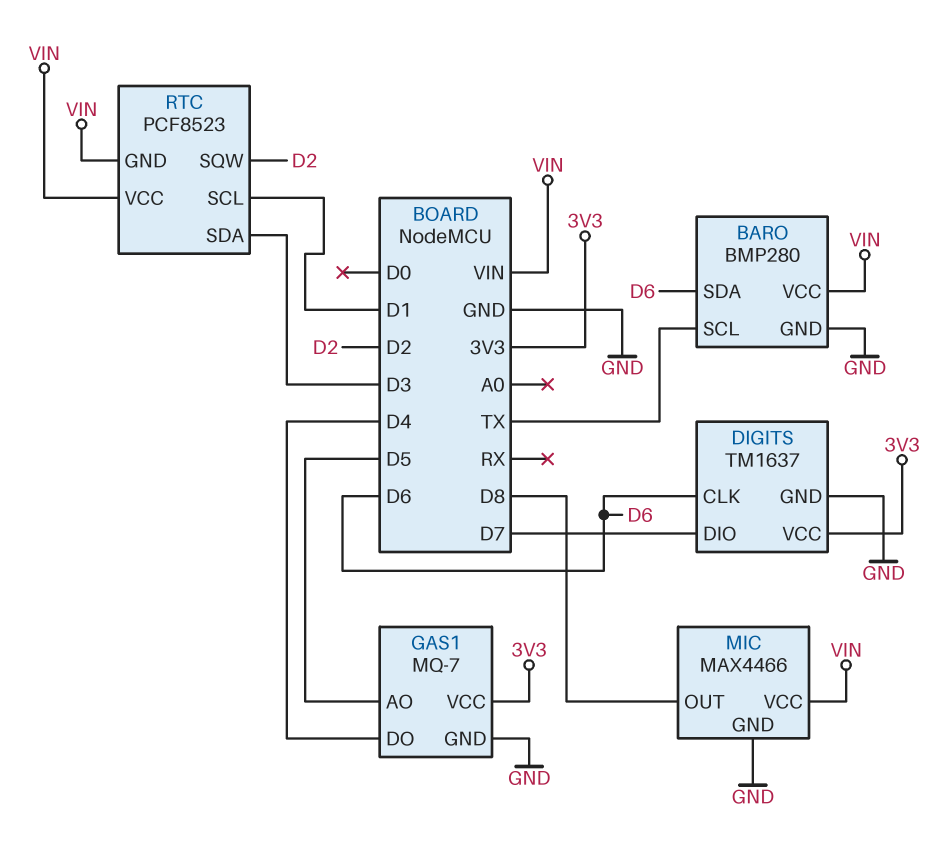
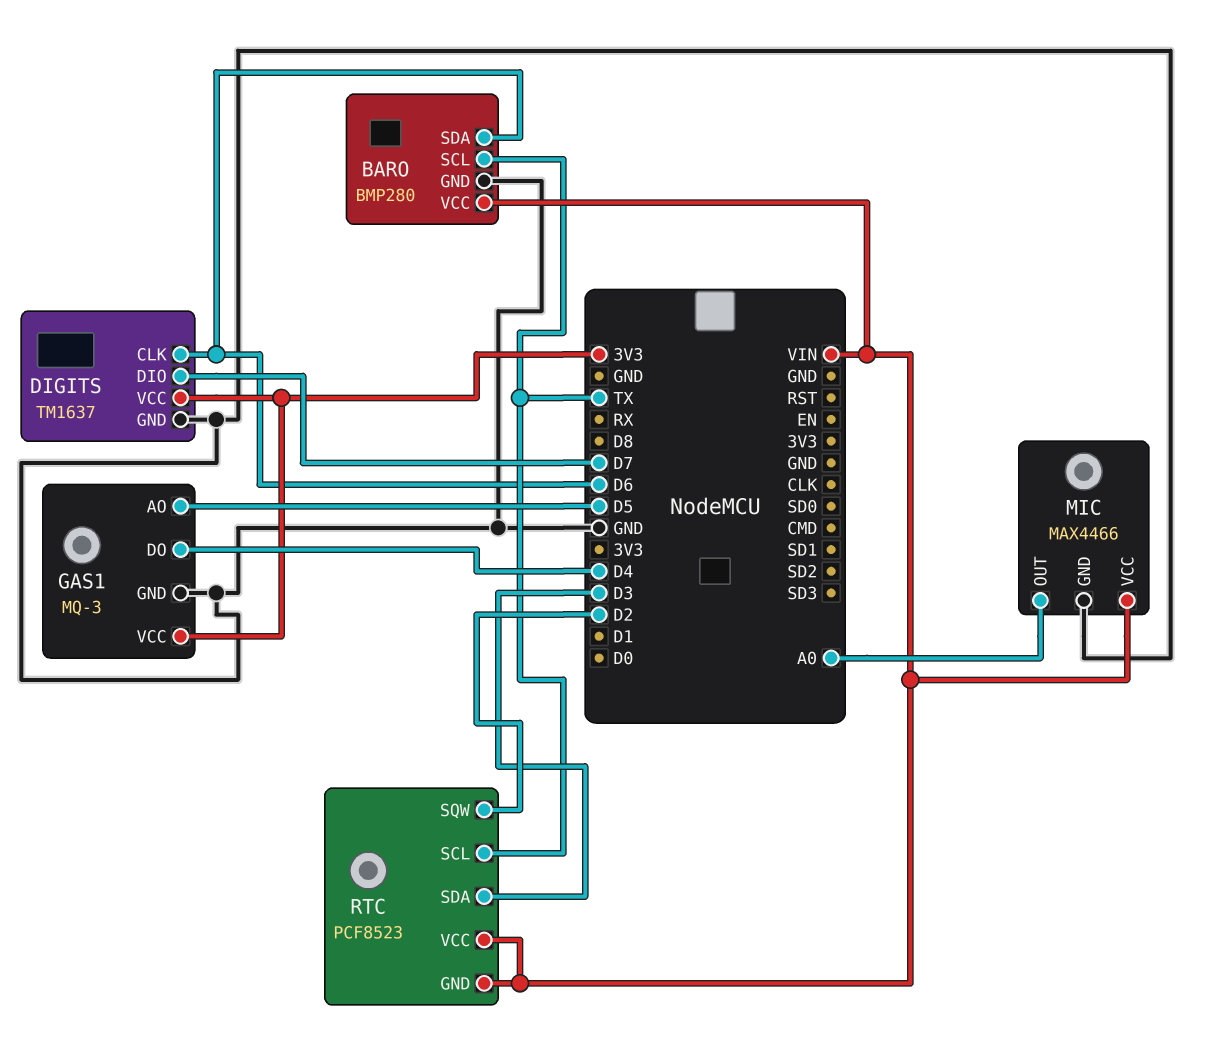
GAS1: MQ-7 -> MQ-3
MIC pin OUT: D8 -> A0
RTC pin SCL: D1 -> TX

